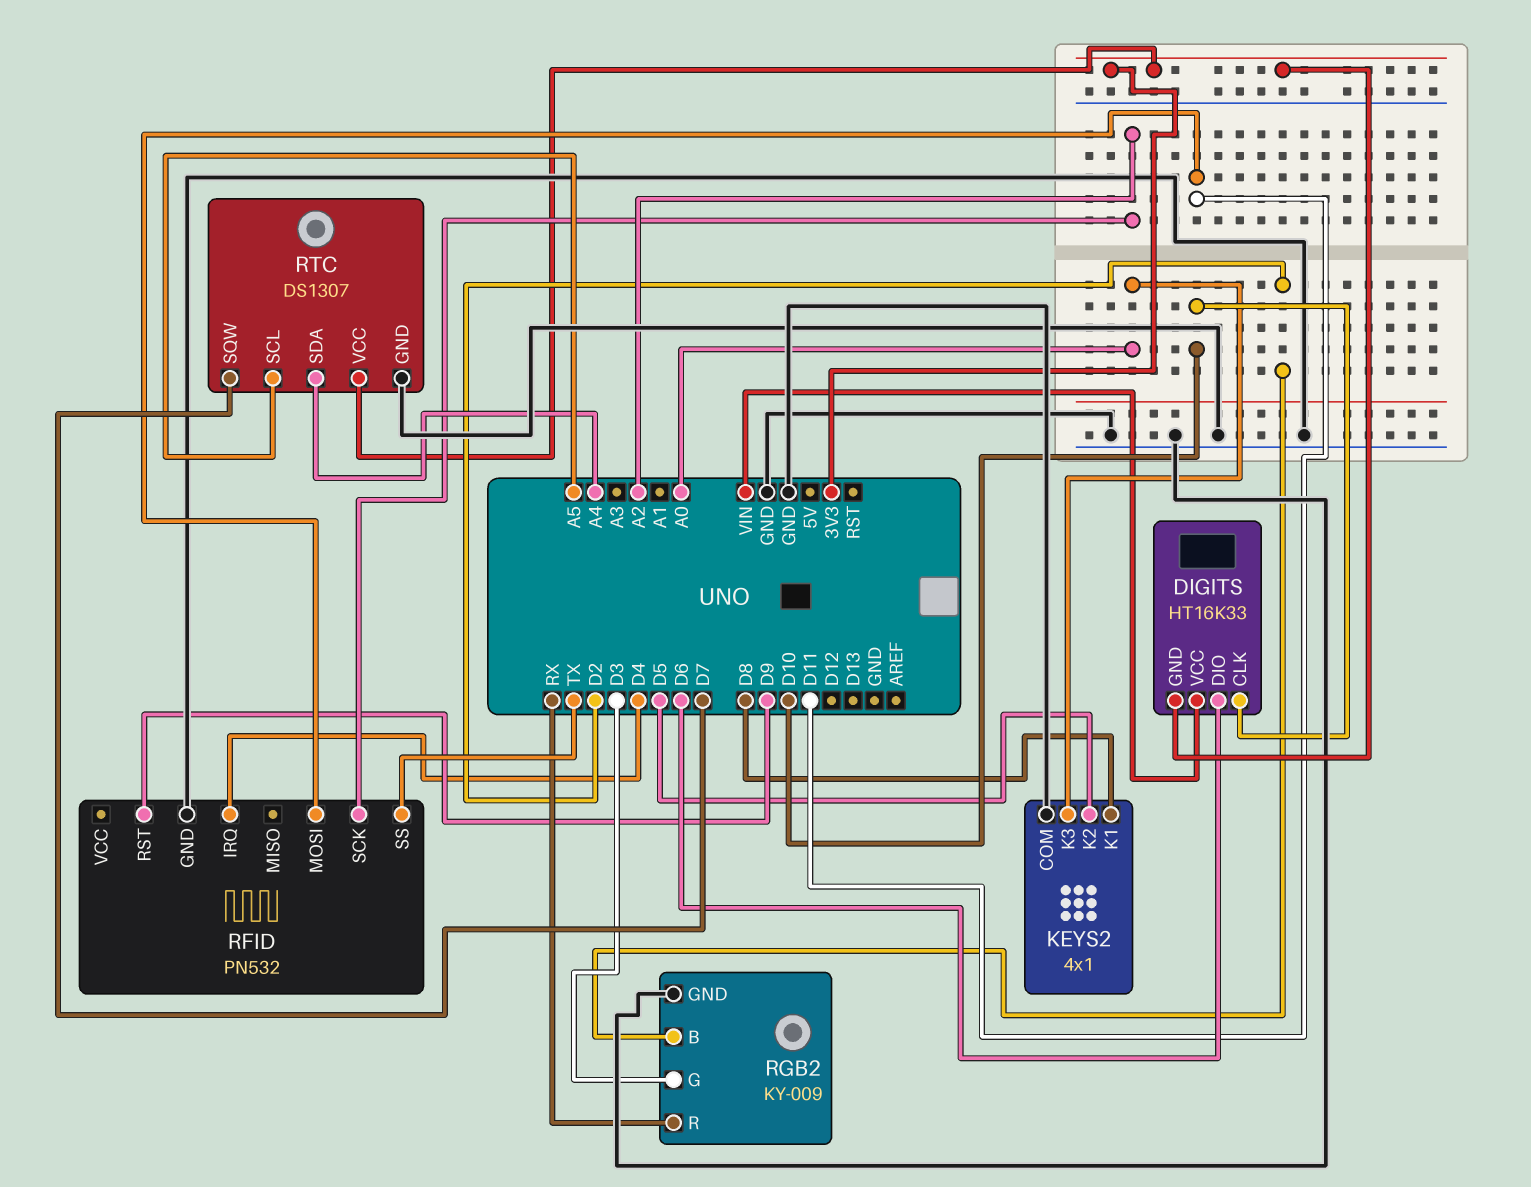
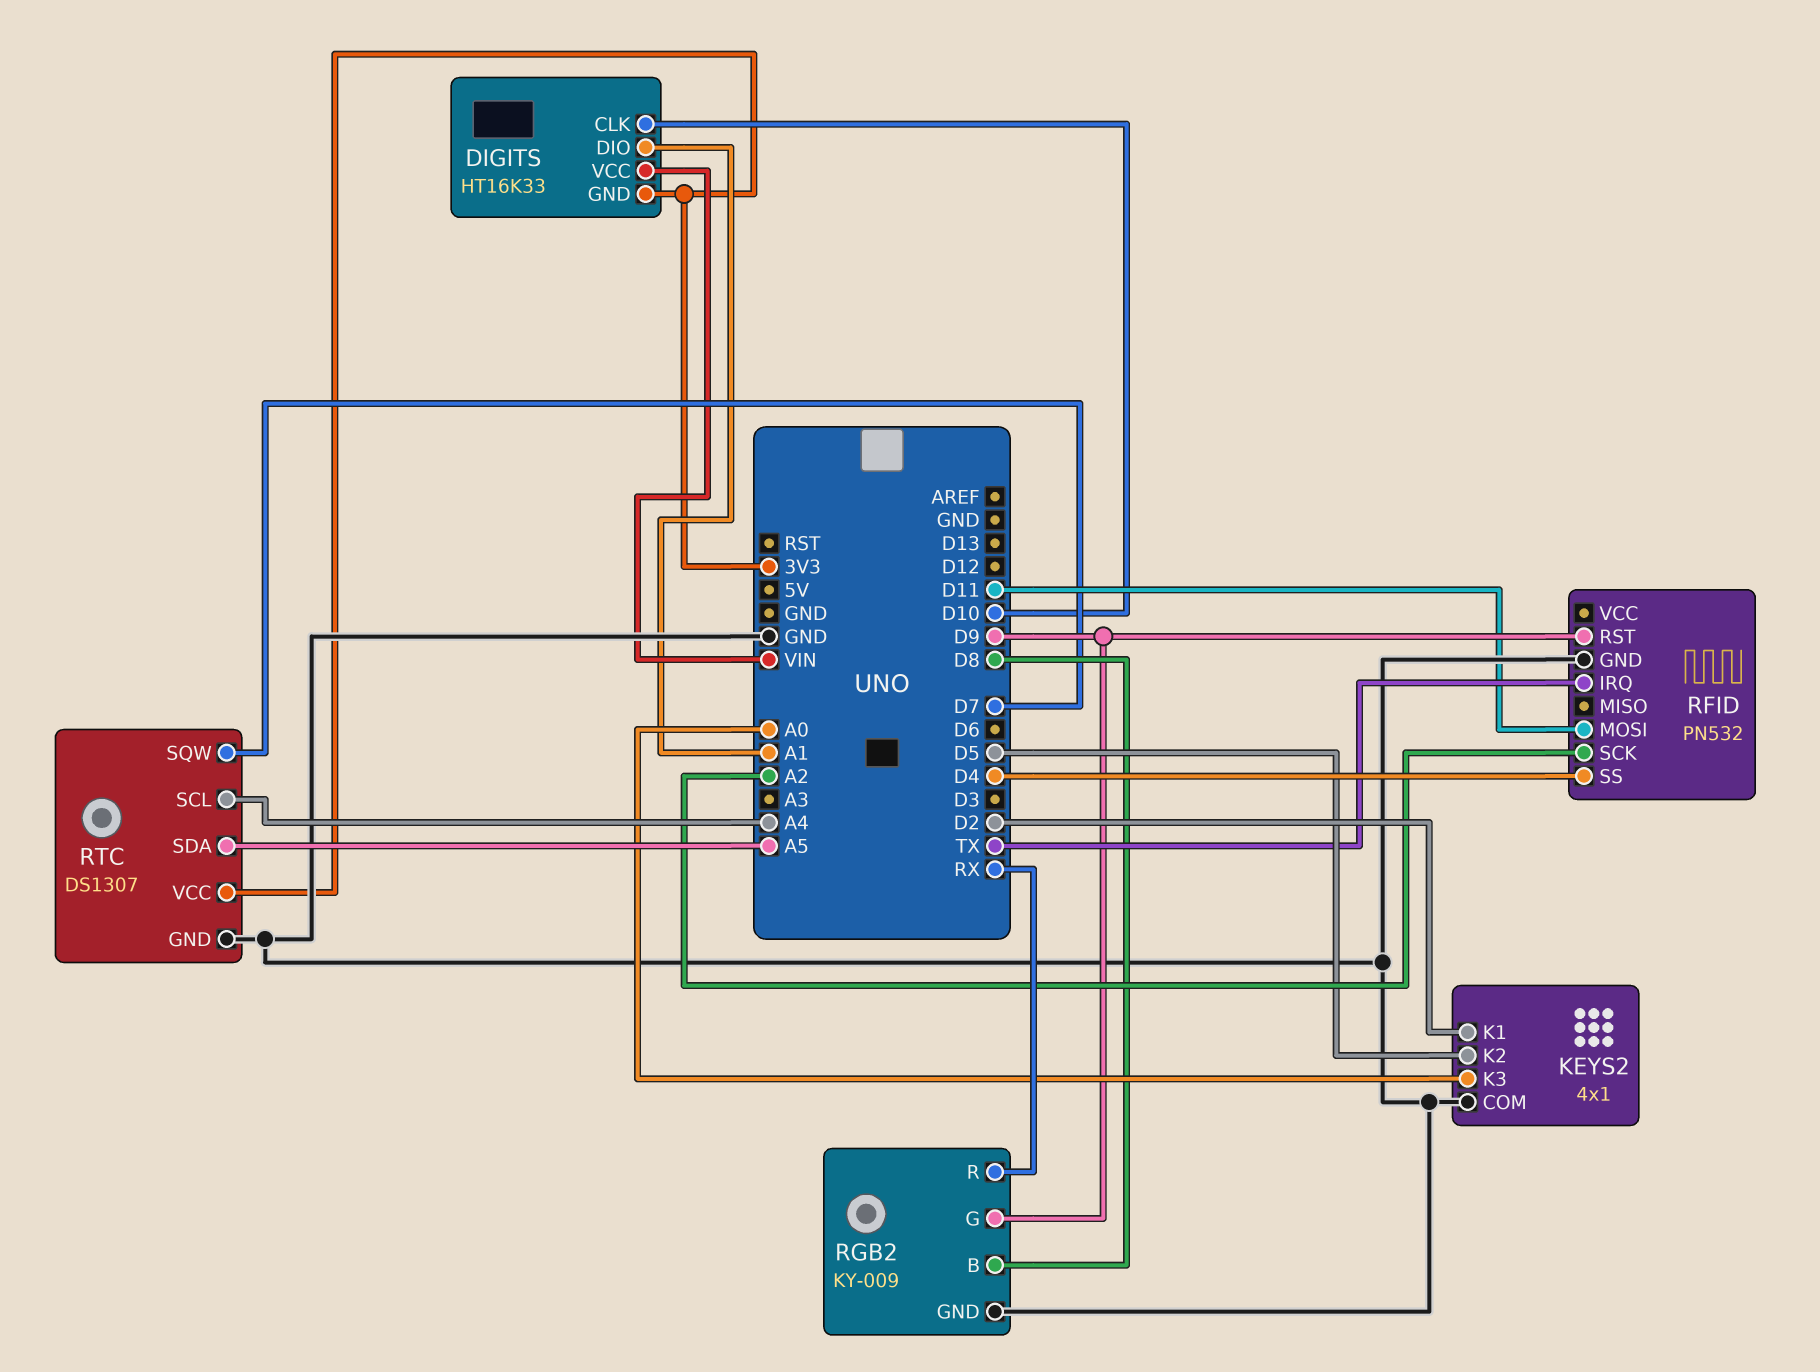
DIGITS pin DIO: D6 -> A1
KEYS2 pin K1: D8 -> D2
RFID pin IRQ: D4 -> TX
RFID pin SS: TX -> D4
RGB2 pin B: D2 -> D8
RGB2 pin G: D3 -> D9
RTC pin SCL: A5 -> A4
RTC pin SDA: A4 -> A5

